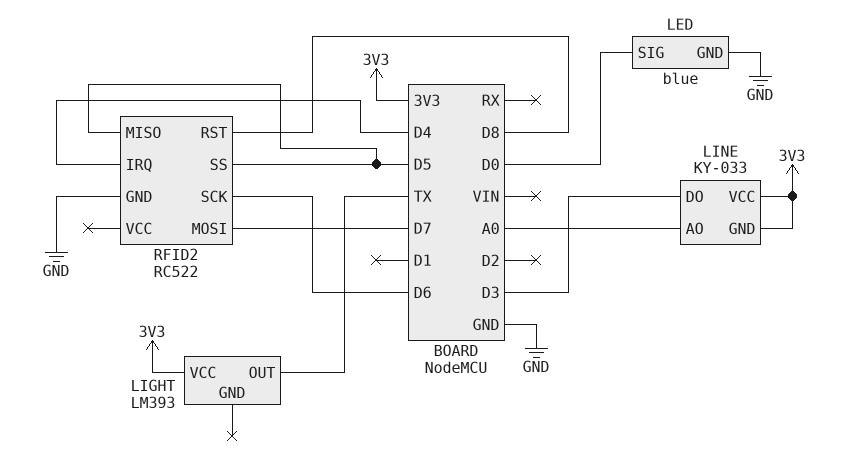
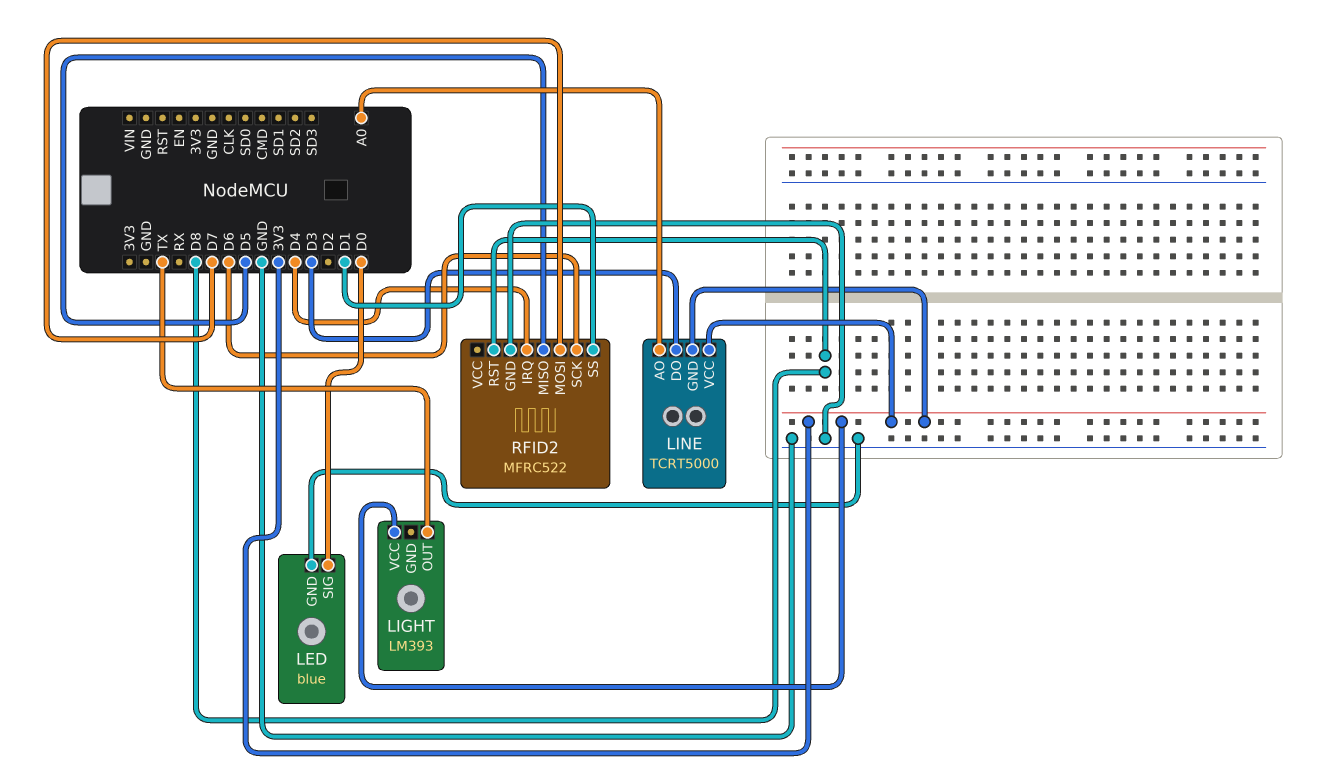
LINE: KY-033 -> TCRT5000
RFID2: RC522 -> MFRC522
RFID2 pin SS: D5 -> D1

